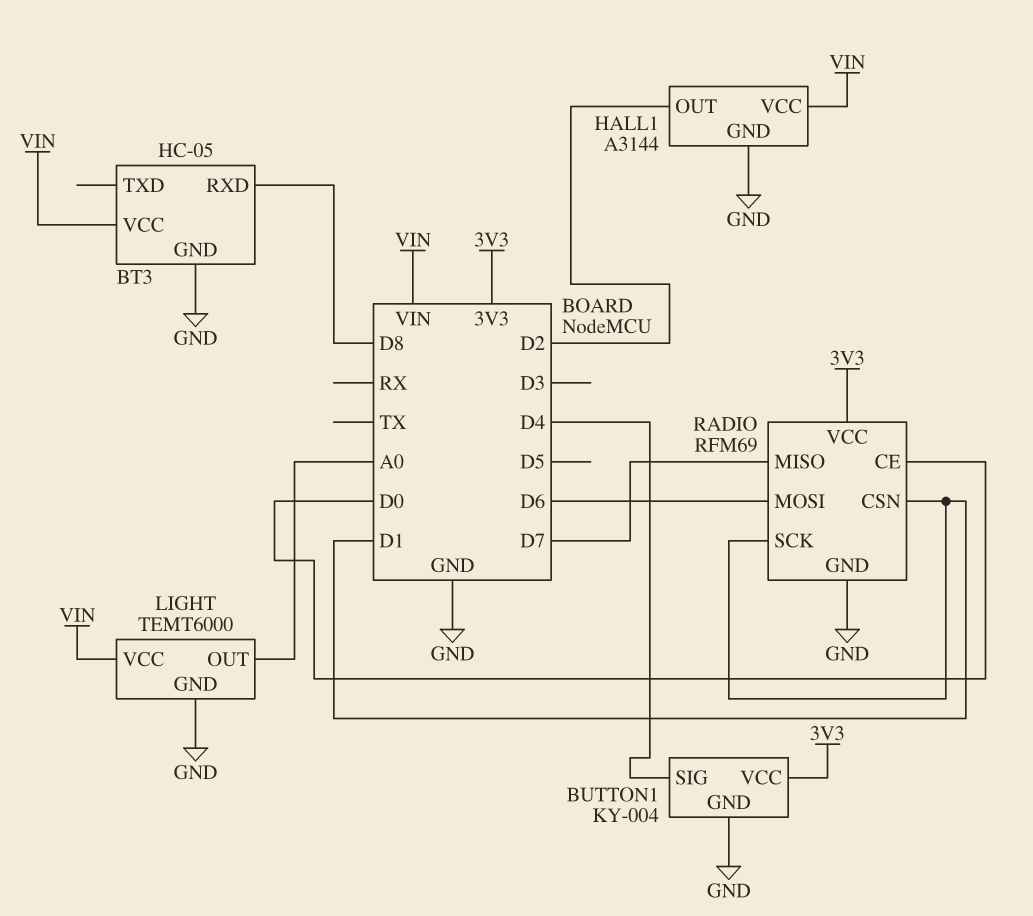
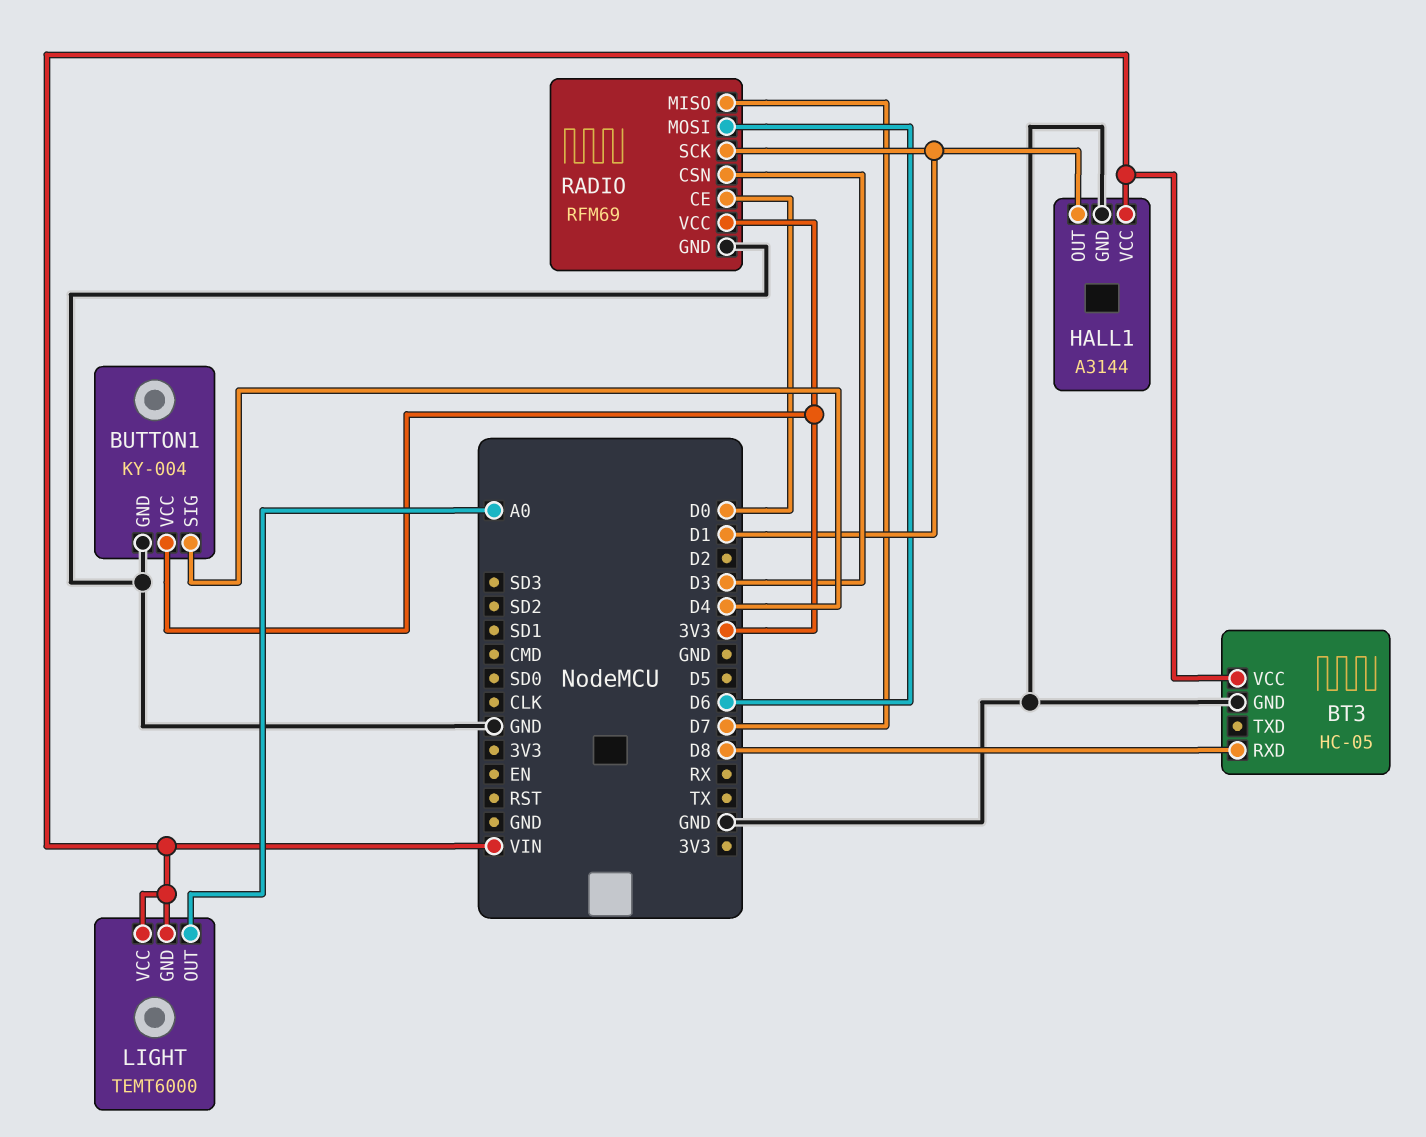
HALL1 pin OUT: D2 -> D1
LIGHT pin GND: GND -> VIN
RADIO pin CSN: D1 -> D3

